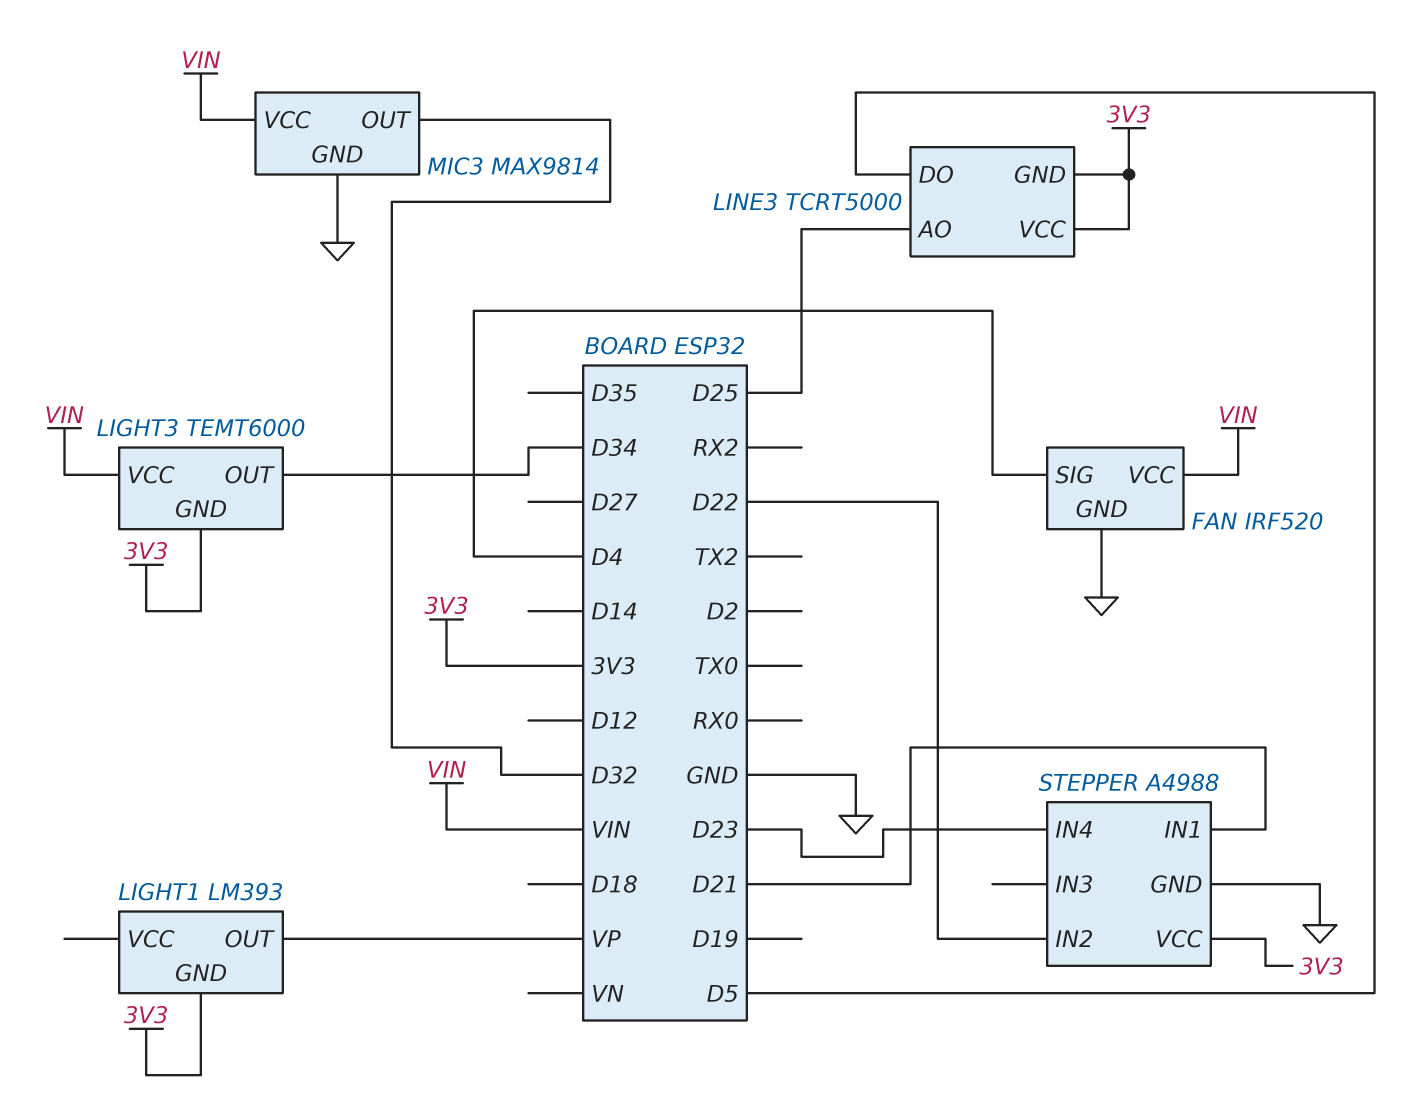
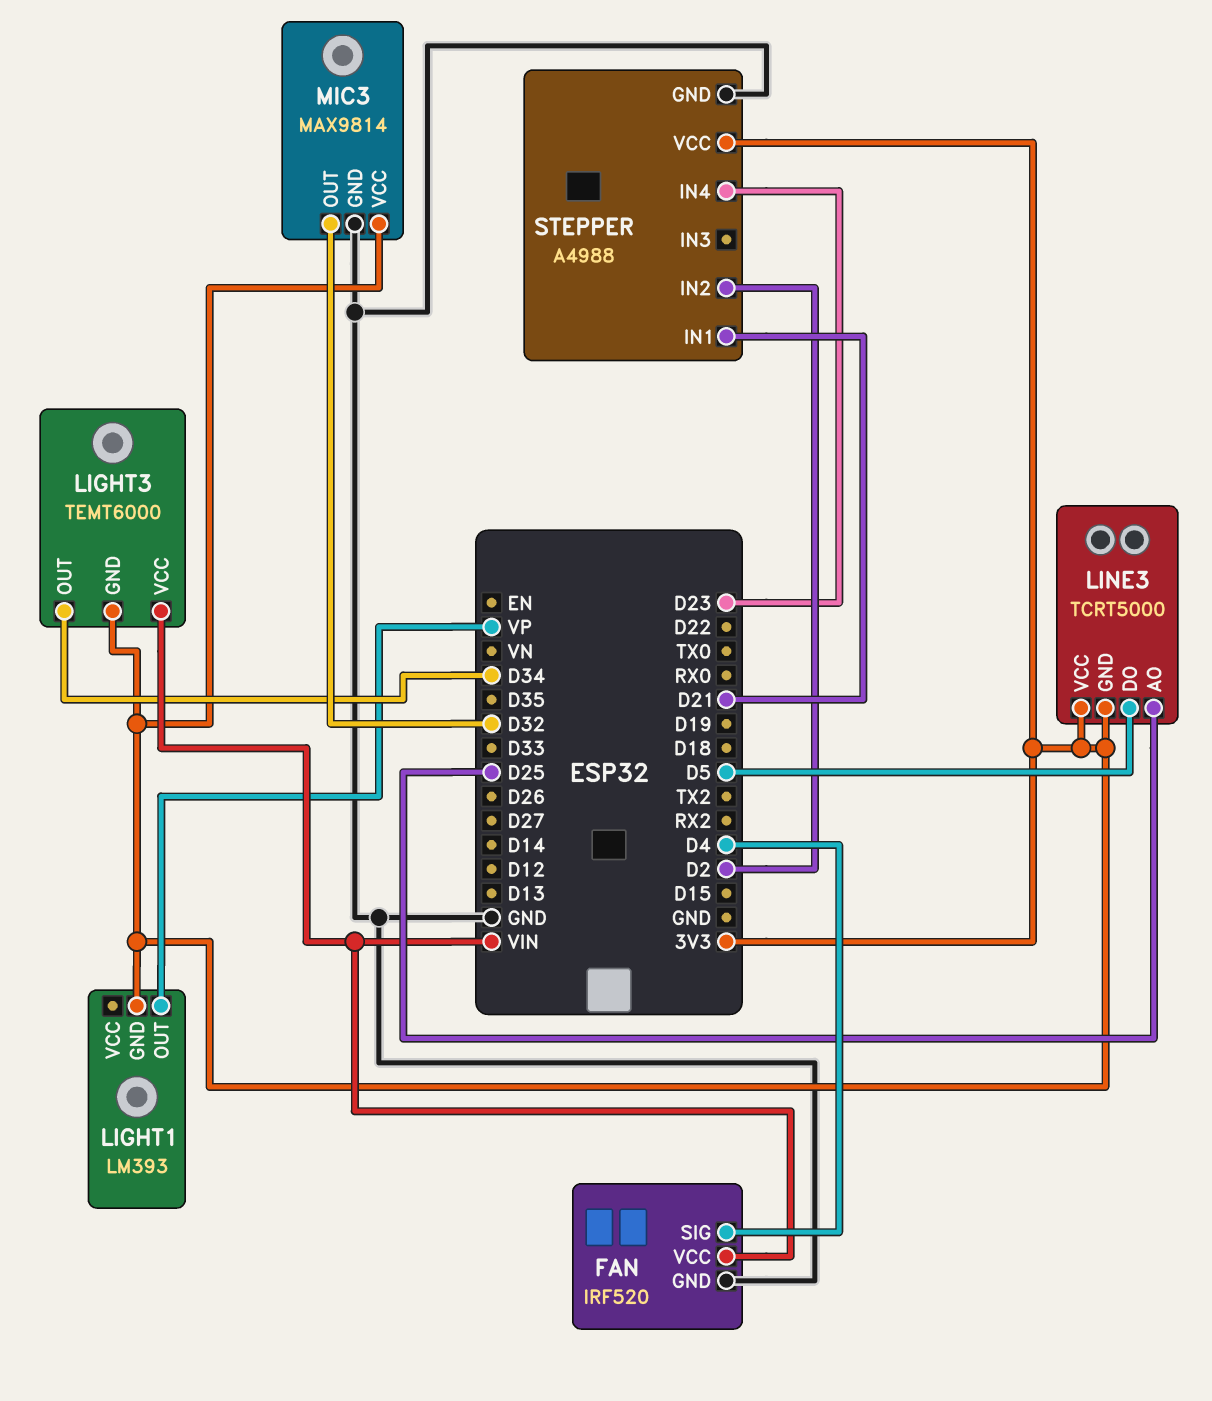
MIC3 pin VCC: VIN -> 3V3
STEPPER pin IN2: D22 -> D2

